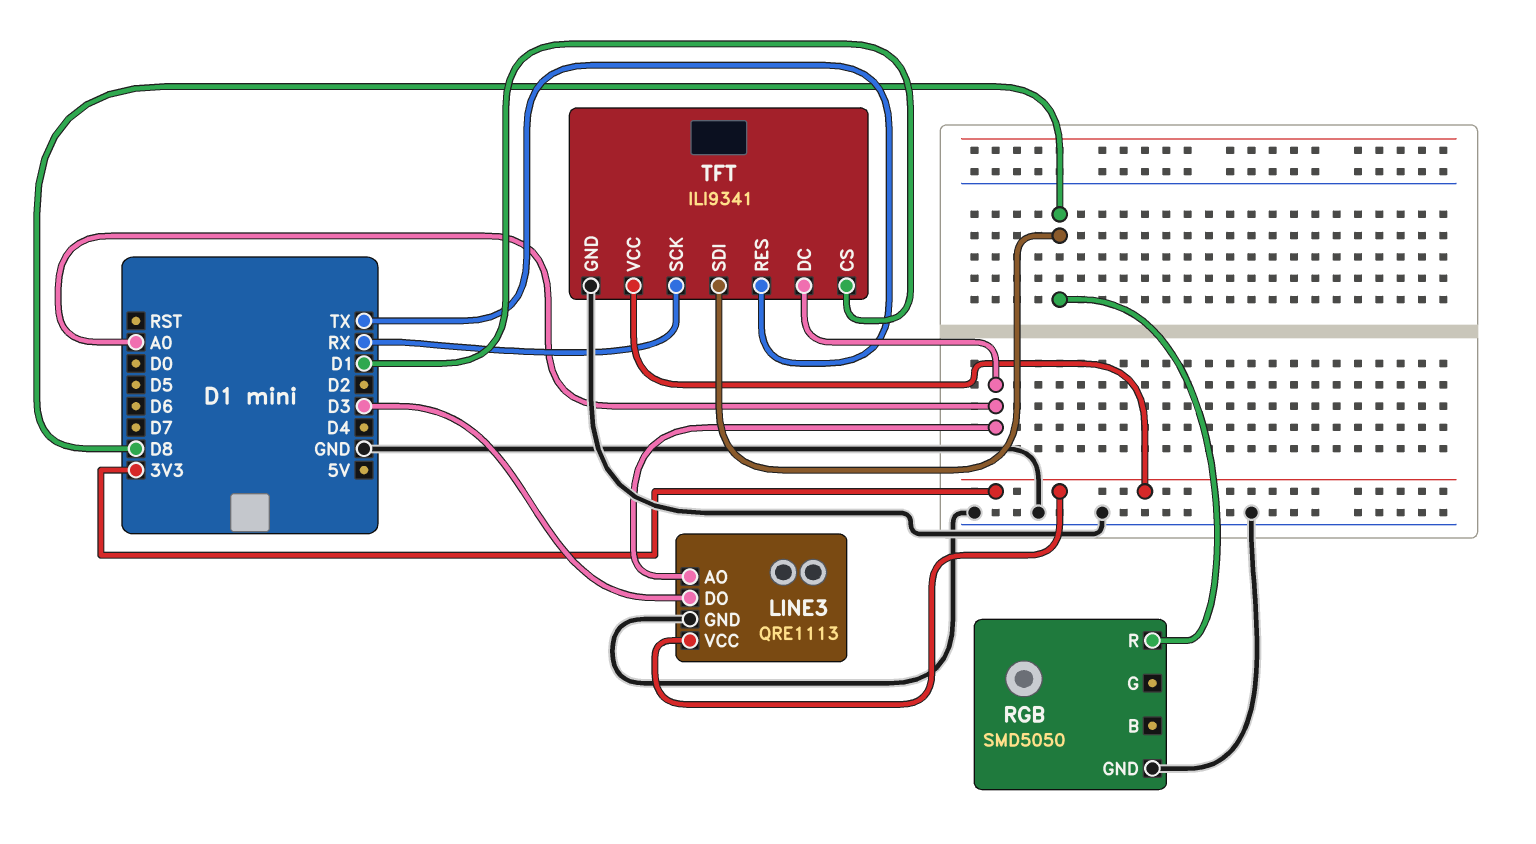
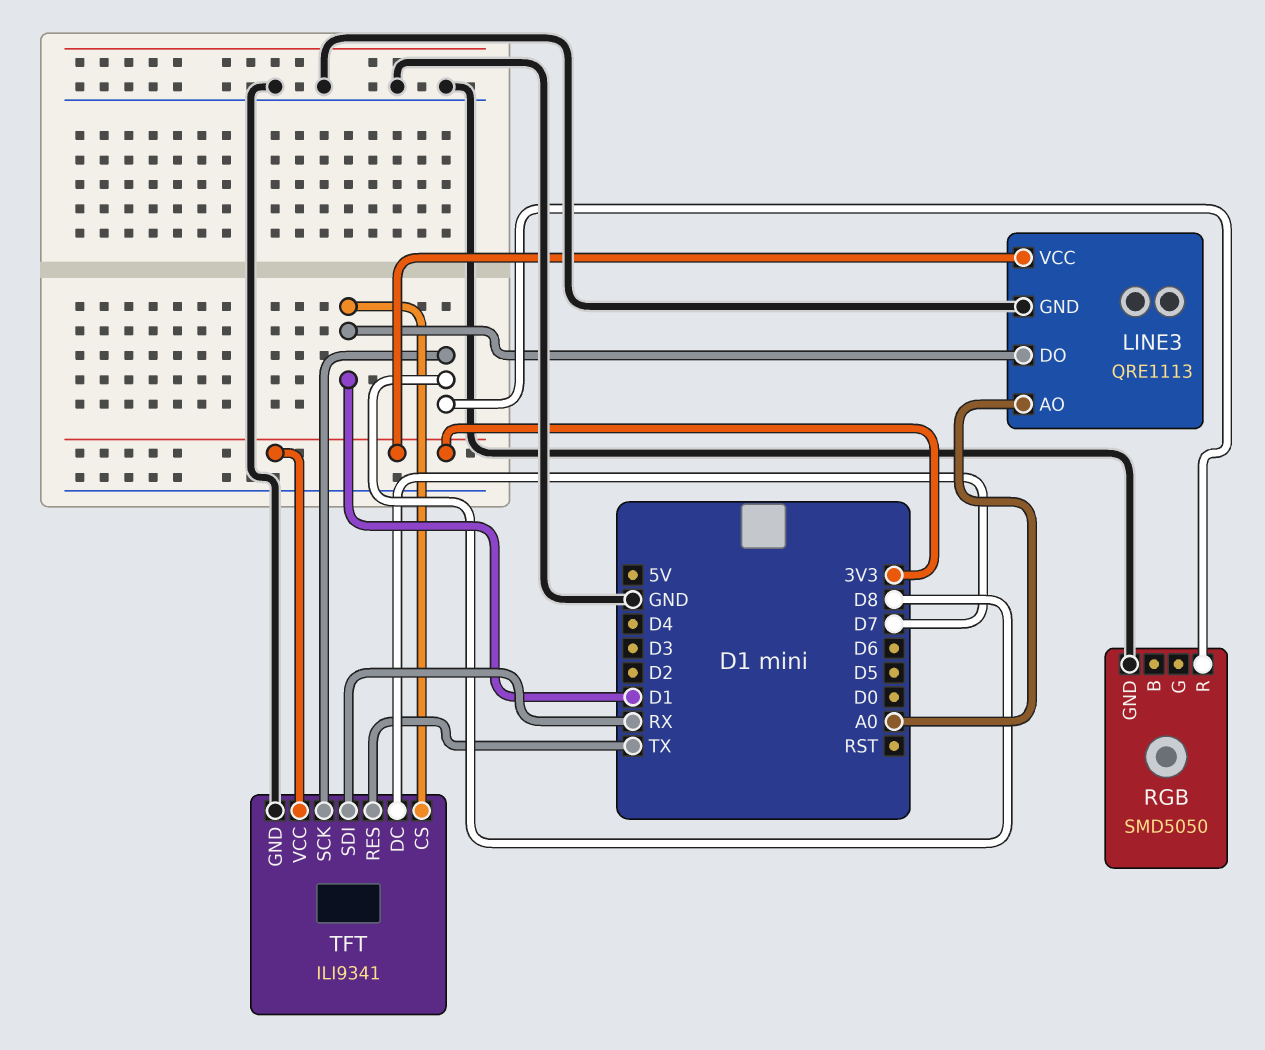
LINE3 pin DO: D3 -> D1
TFT pin DC: A0 -> D7
TFT pin SCK: RX -> D8
TFT pin SDI: D8 -> RX

